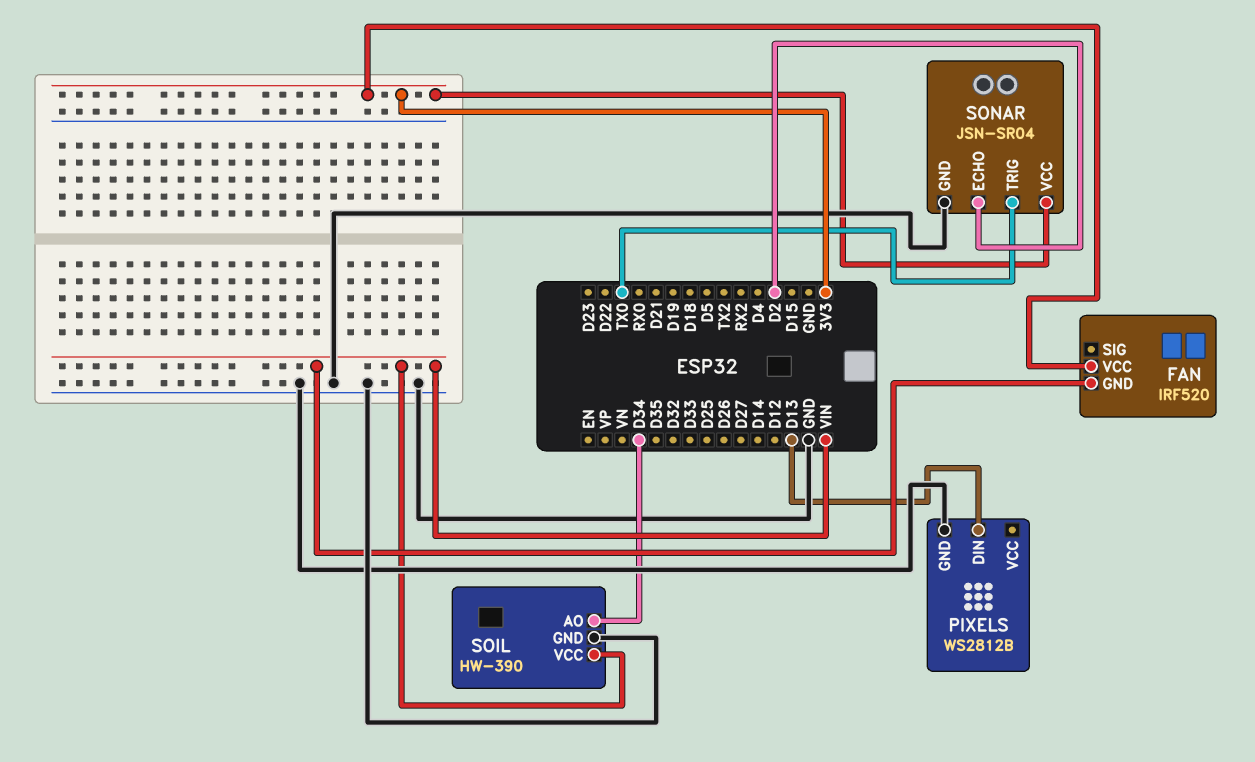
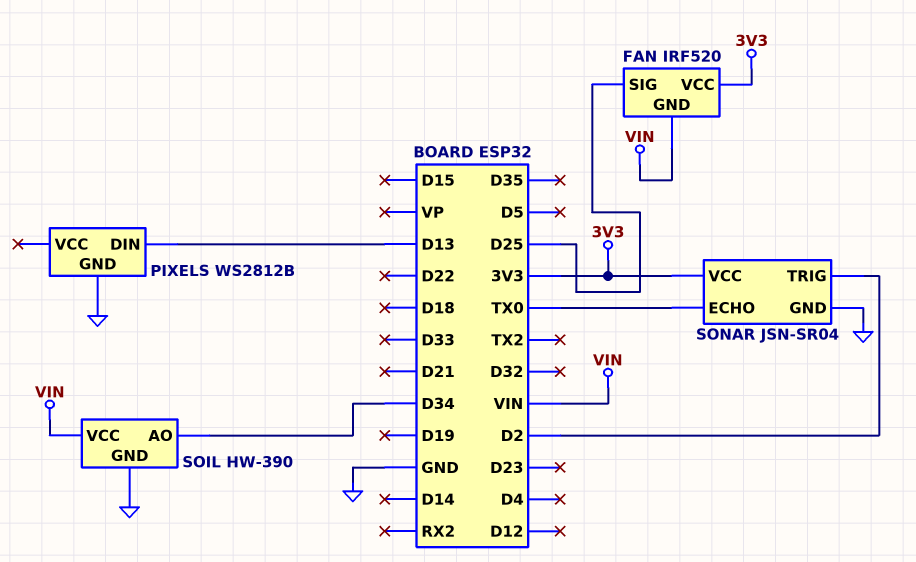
FAN pin SIG: none -> D25
SONAR pin ECHO: D2 -> TX0
SONAR pin TRIG: TX0 -> D2

